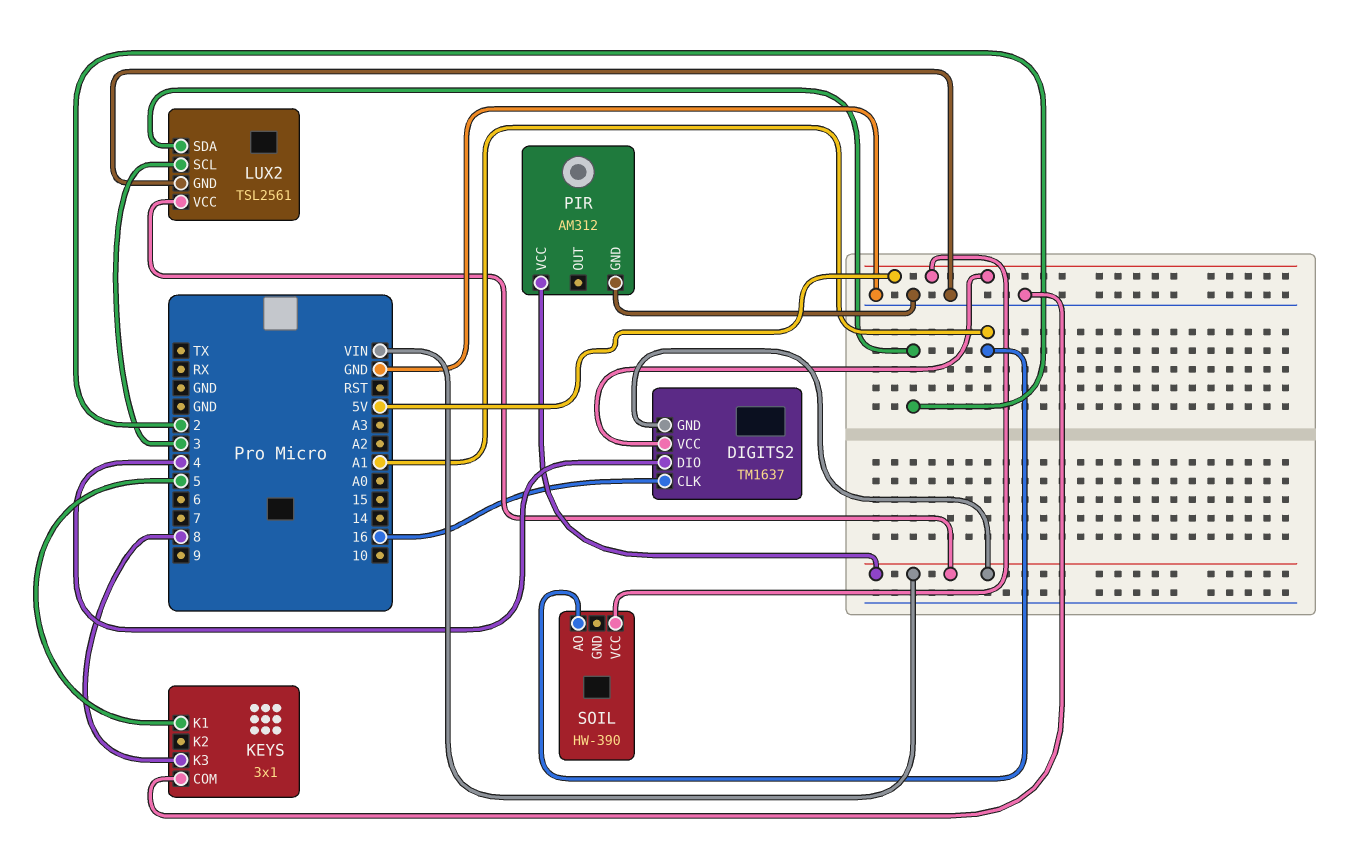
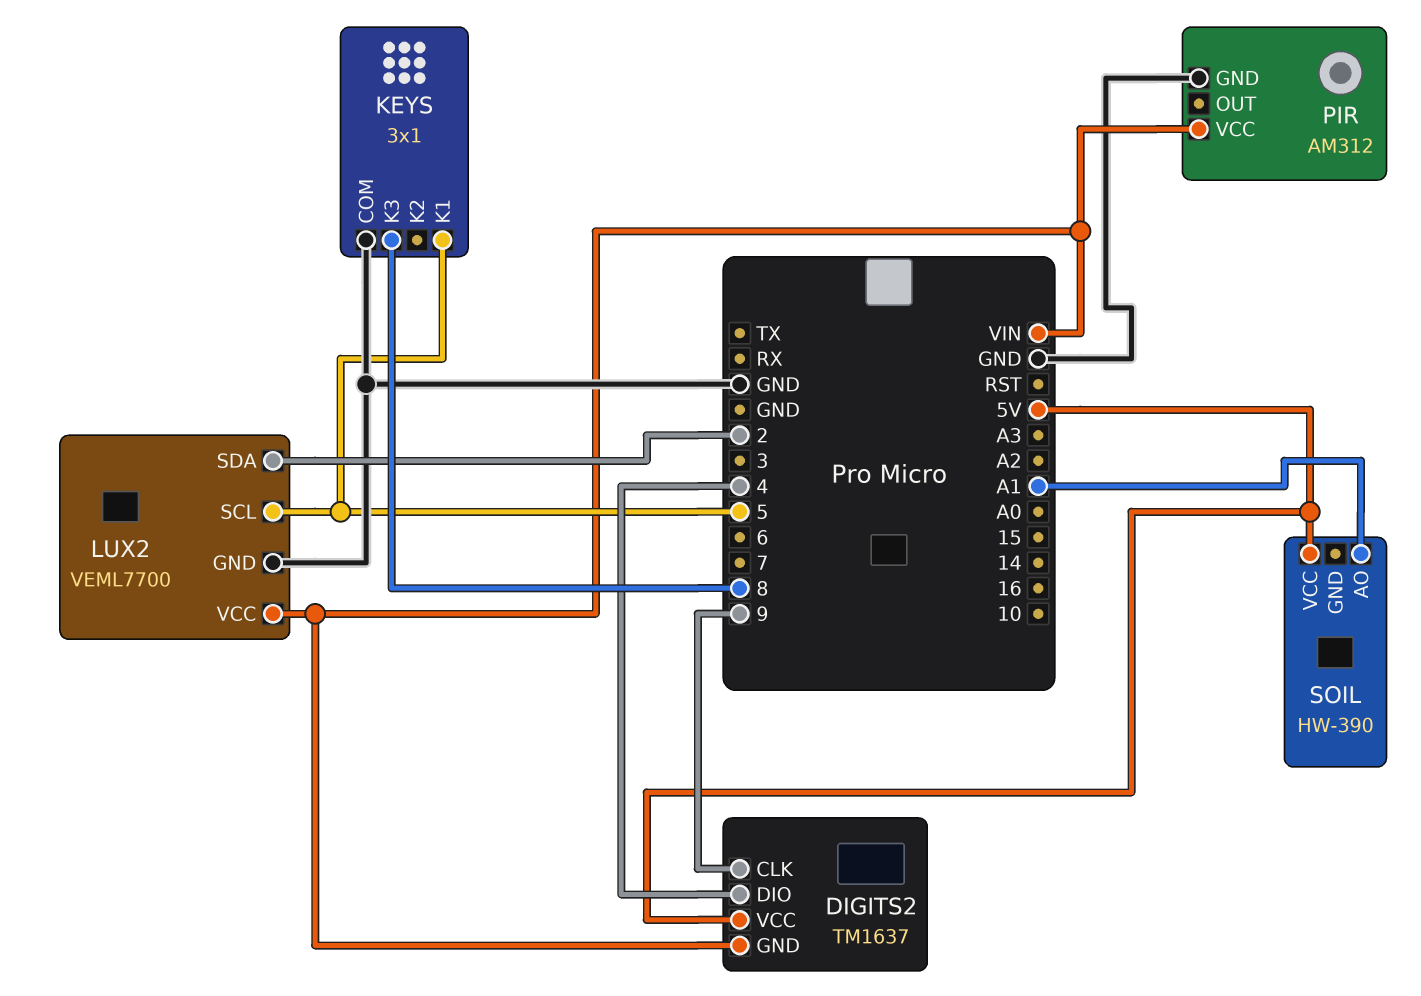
DIGITS2 pin CLK: 16 -> 9
LUX2: TSL2561 -> VEML7700
LUX2 pin SCL: 3 -> 5

